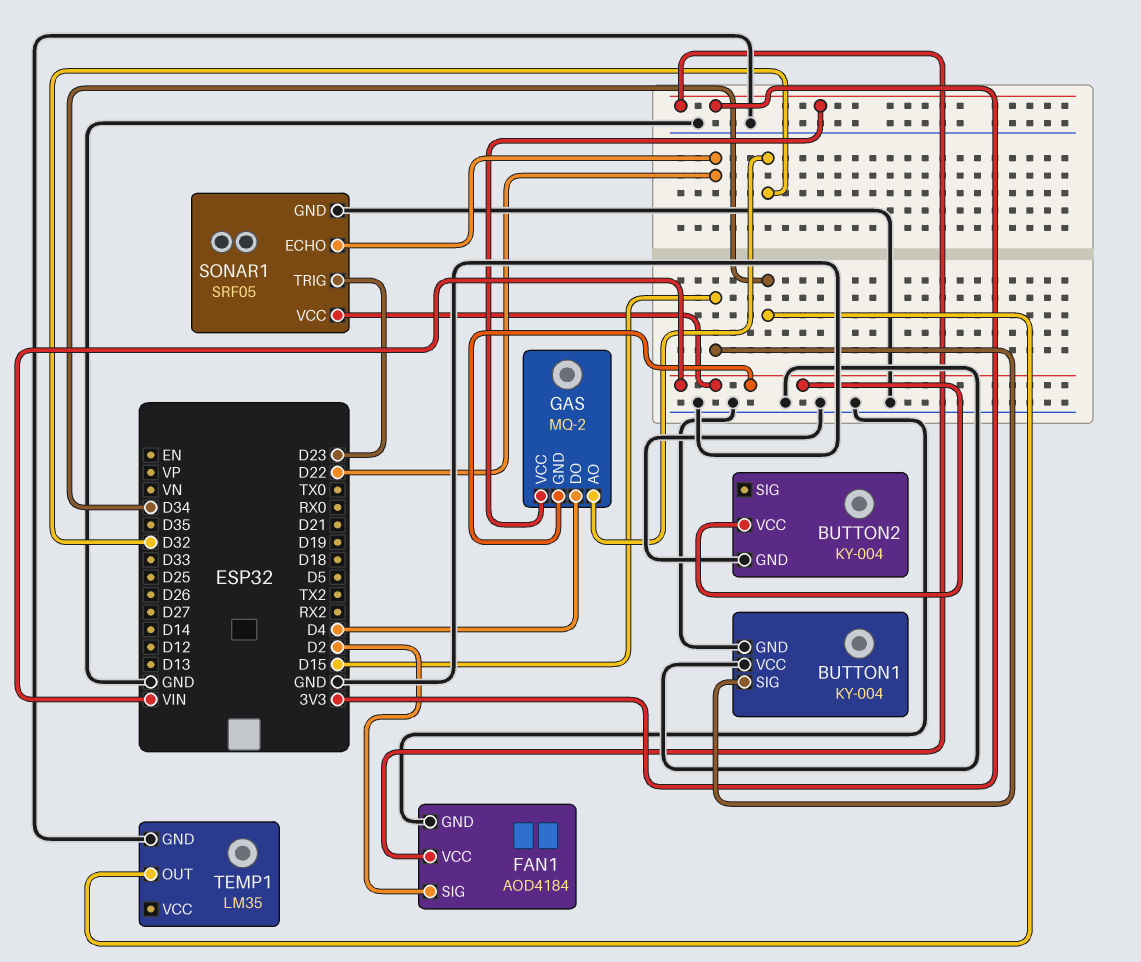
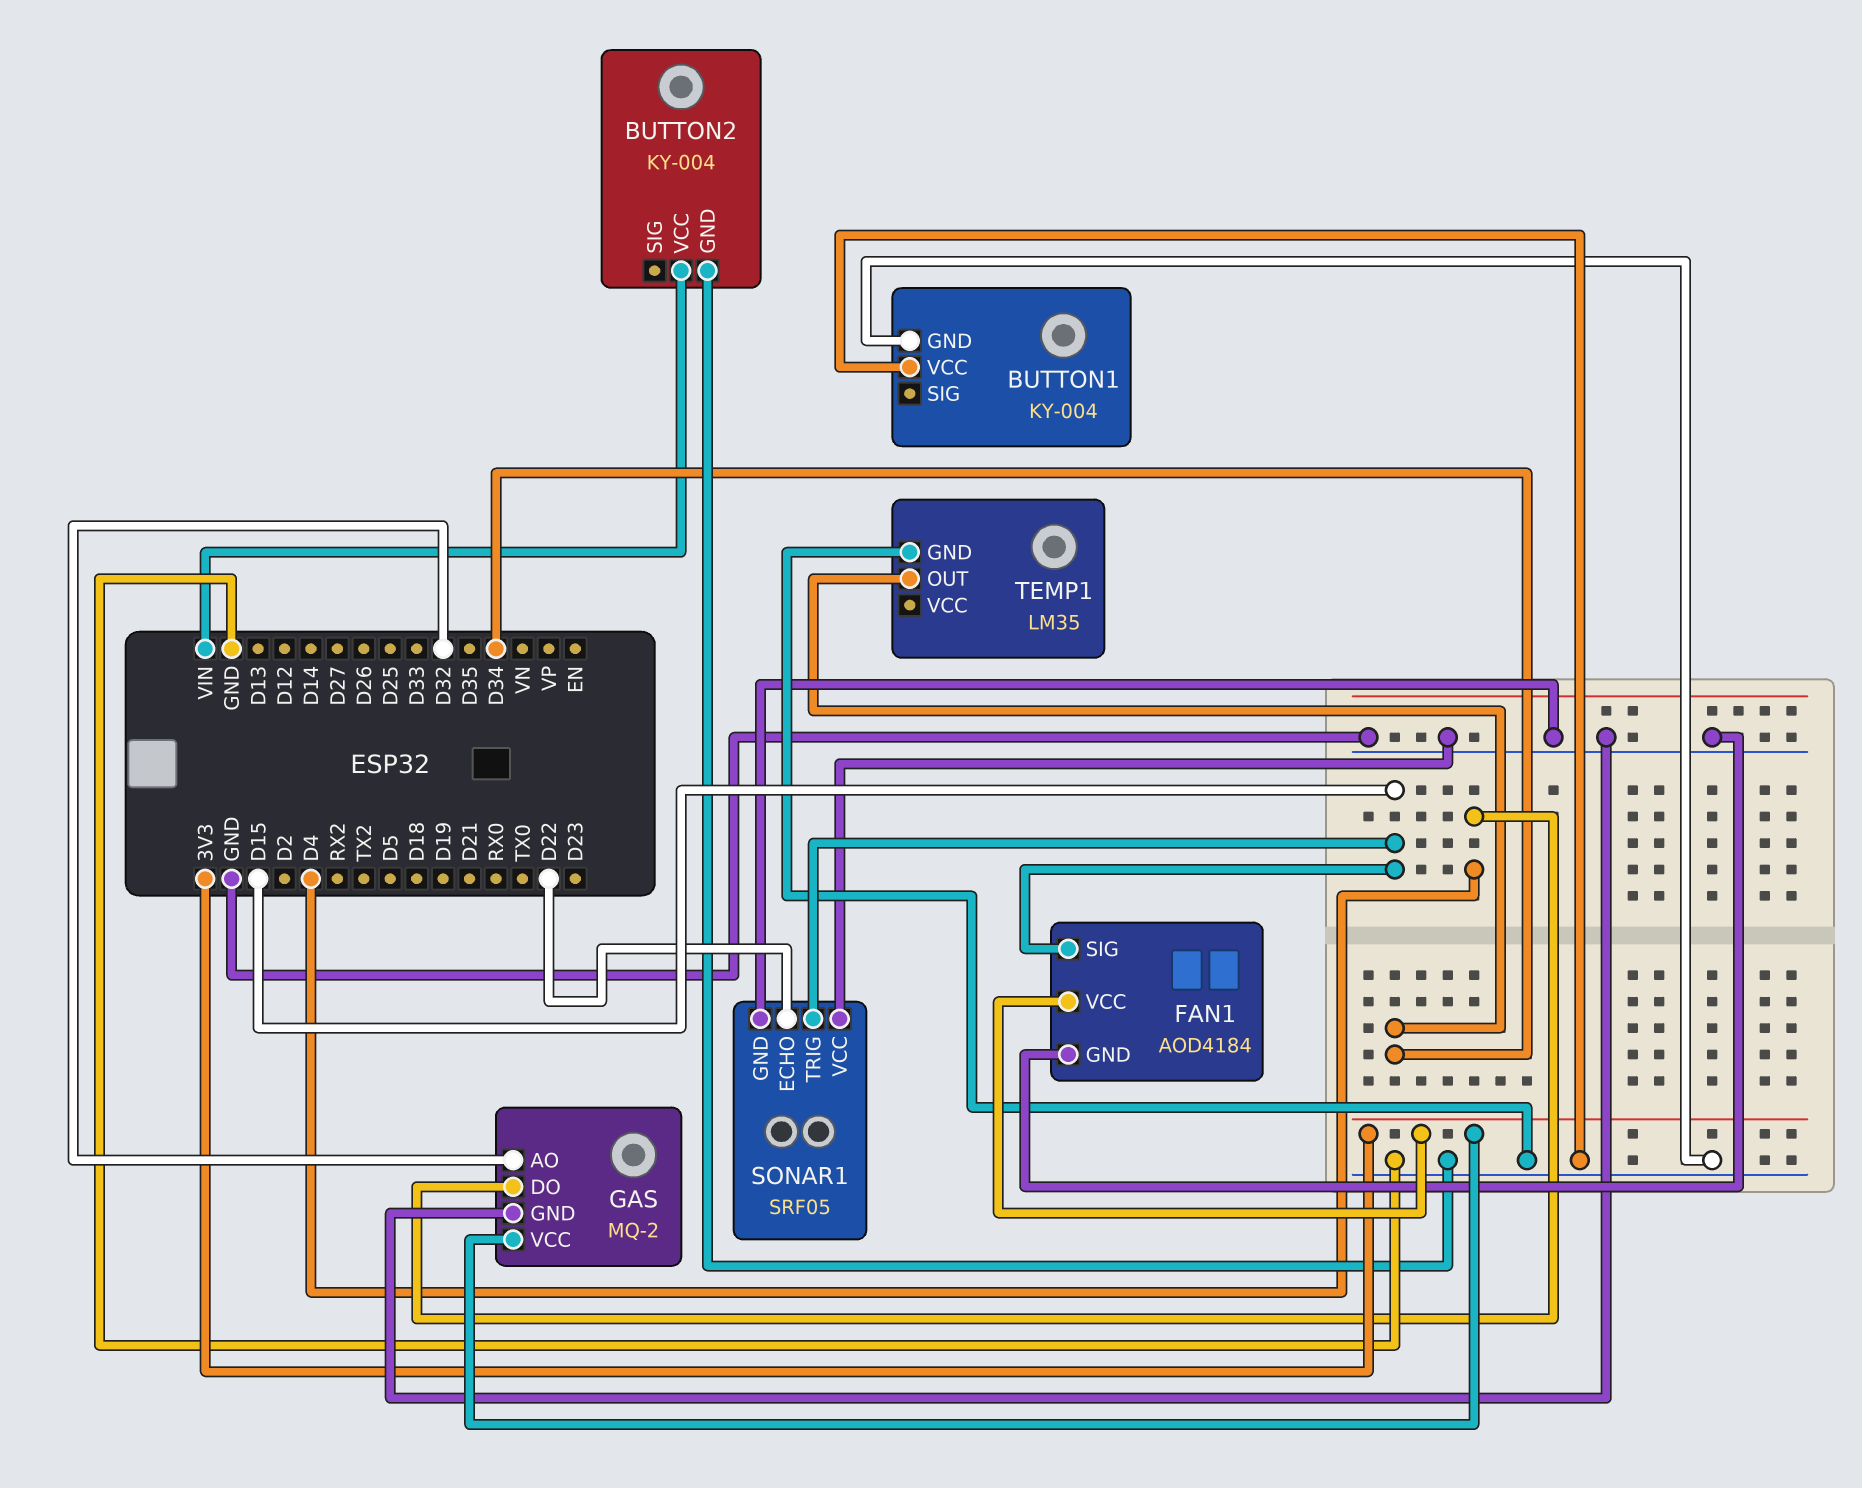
BUTTON1 pin SIG: D15 -> none
FAN1 pin SIG: D2 -> D15
GAS pin GND: VIN -> GND
SONAR1 pin TRIG: D23 -> D15
SONAR1 pin VCC: VIN -> GND

